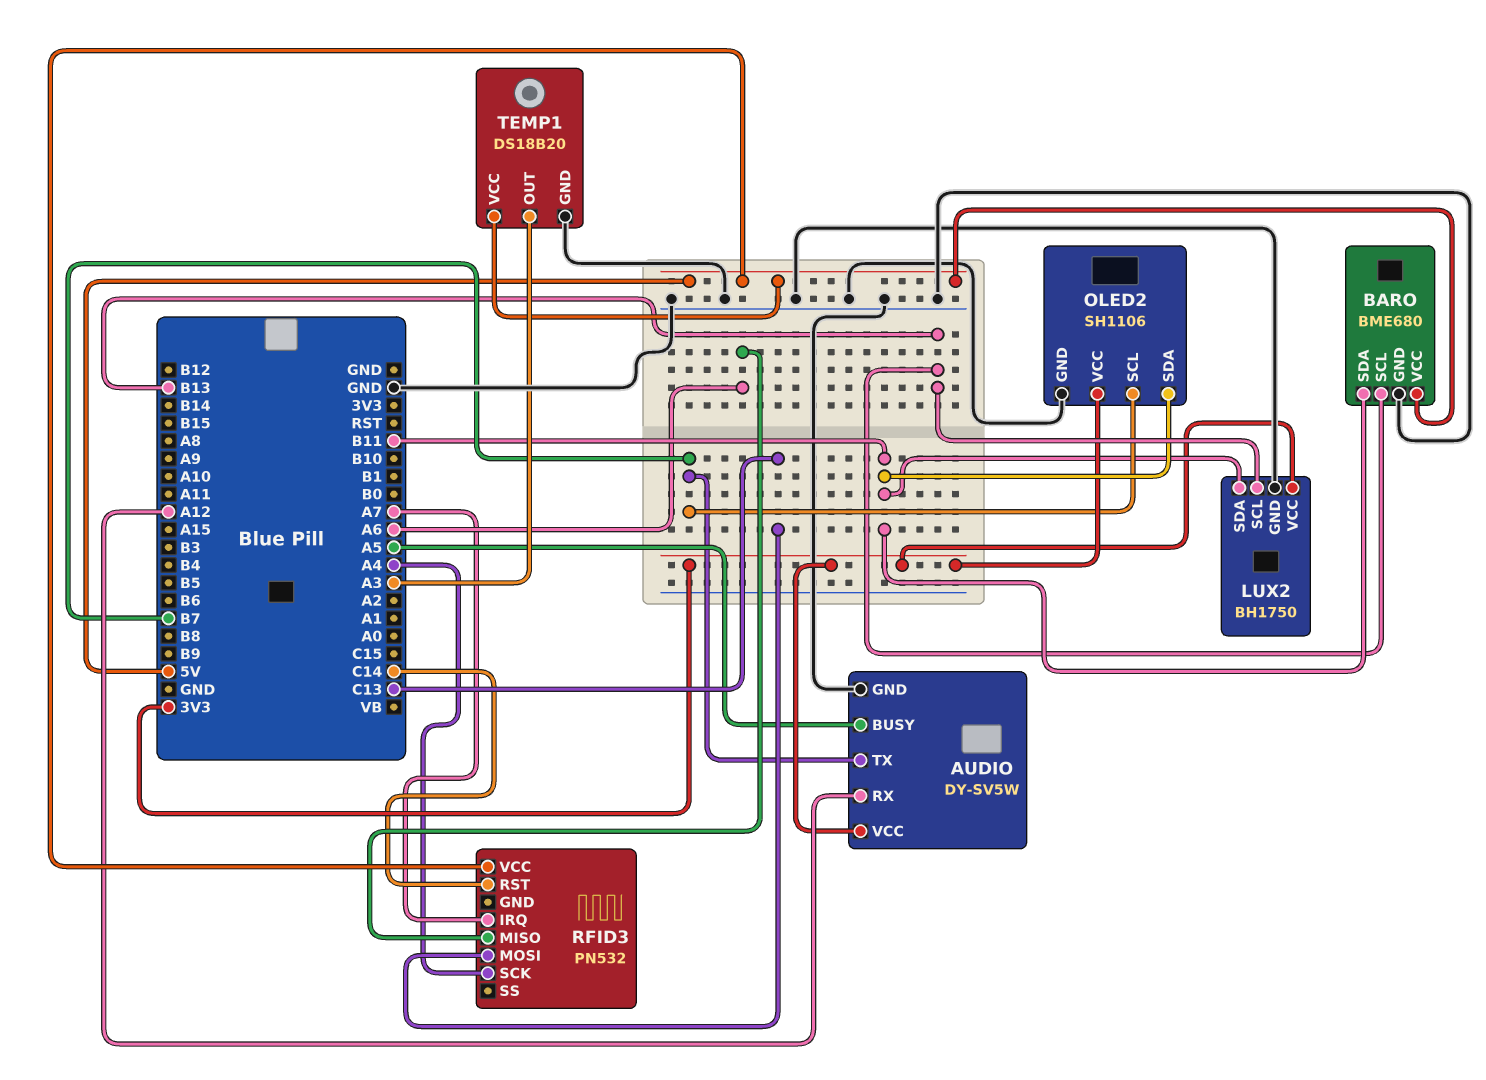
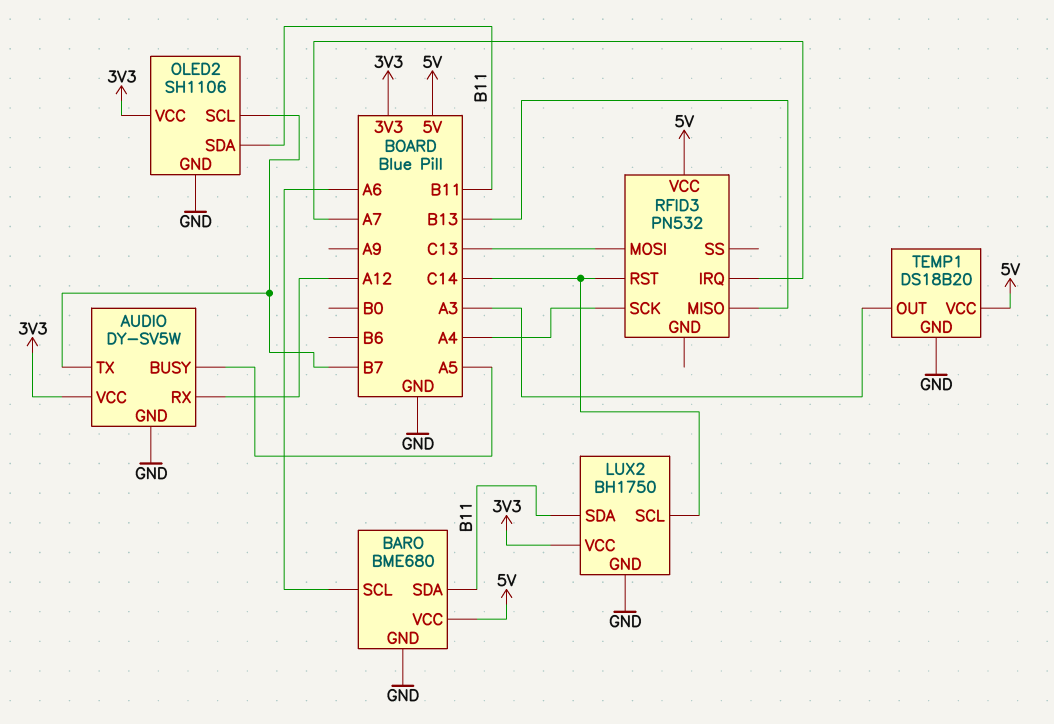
BARO pin SCL: B13 -> A6
LUX2 pin SCL: B13 -> C14
RFID3 pin MISO: A6 -> B13

